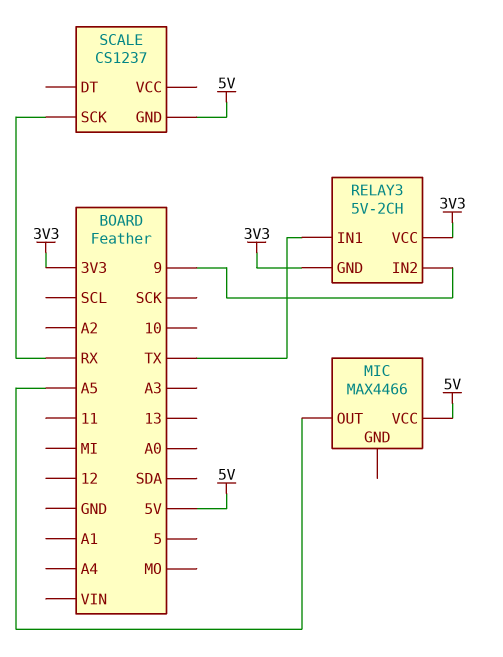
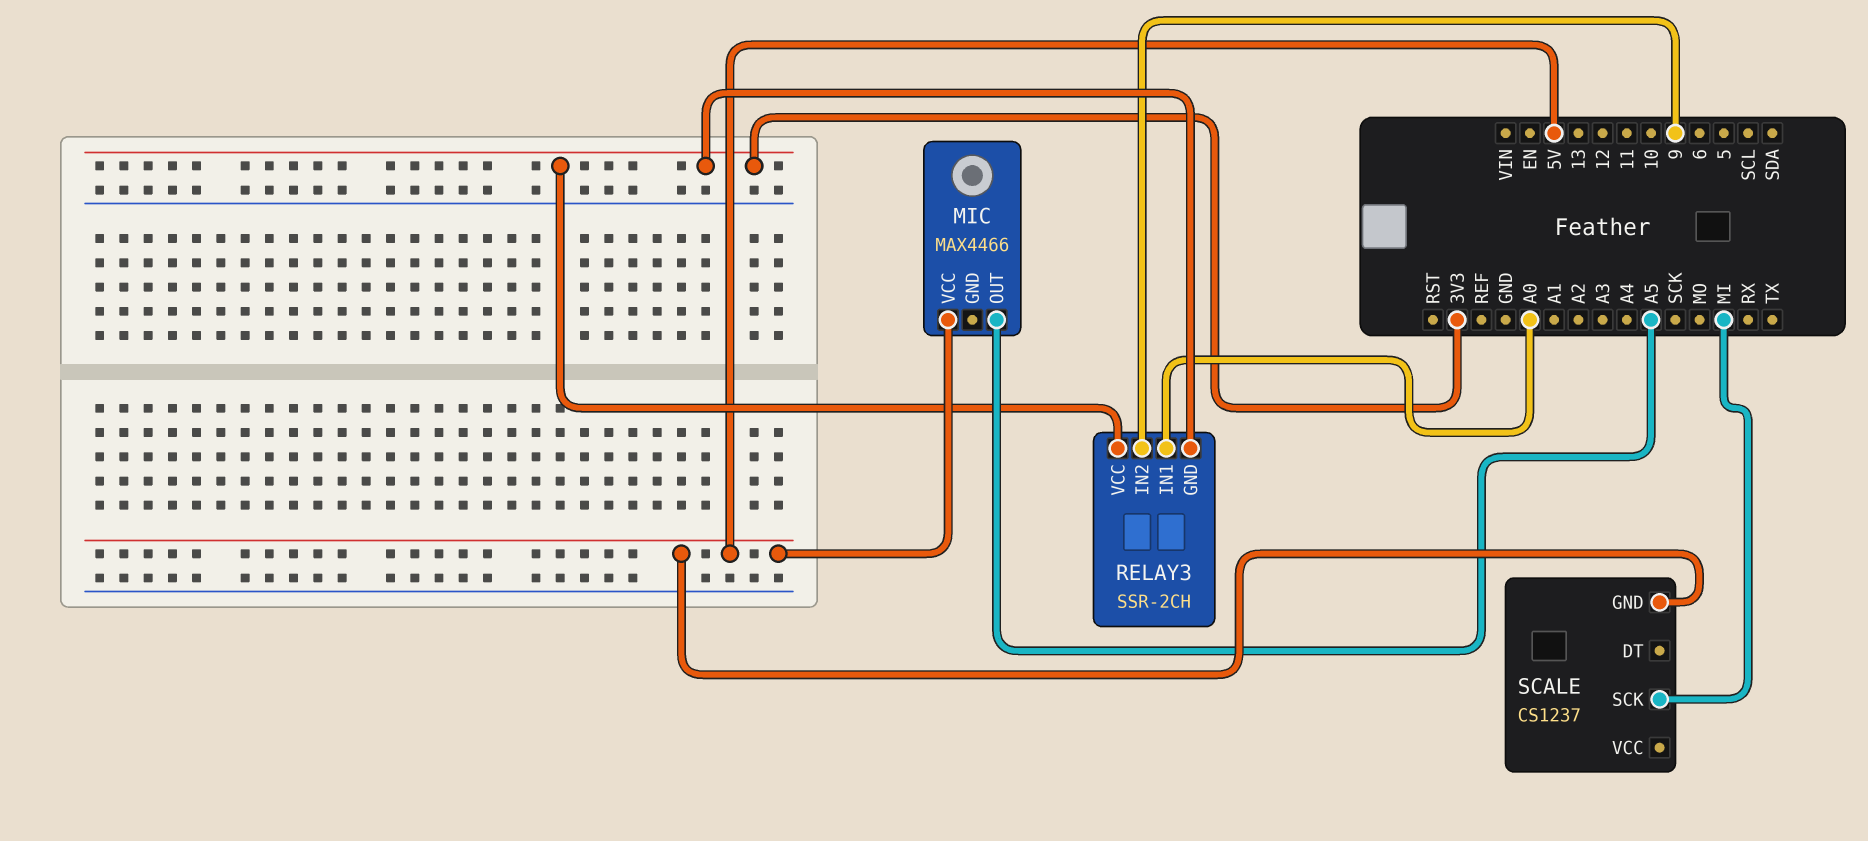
RELAY3: 5V-2CH -> SSR-2CH
RELAY3 pin IN1: TX -> A0
SCALE pin SCK: RX -> MI

